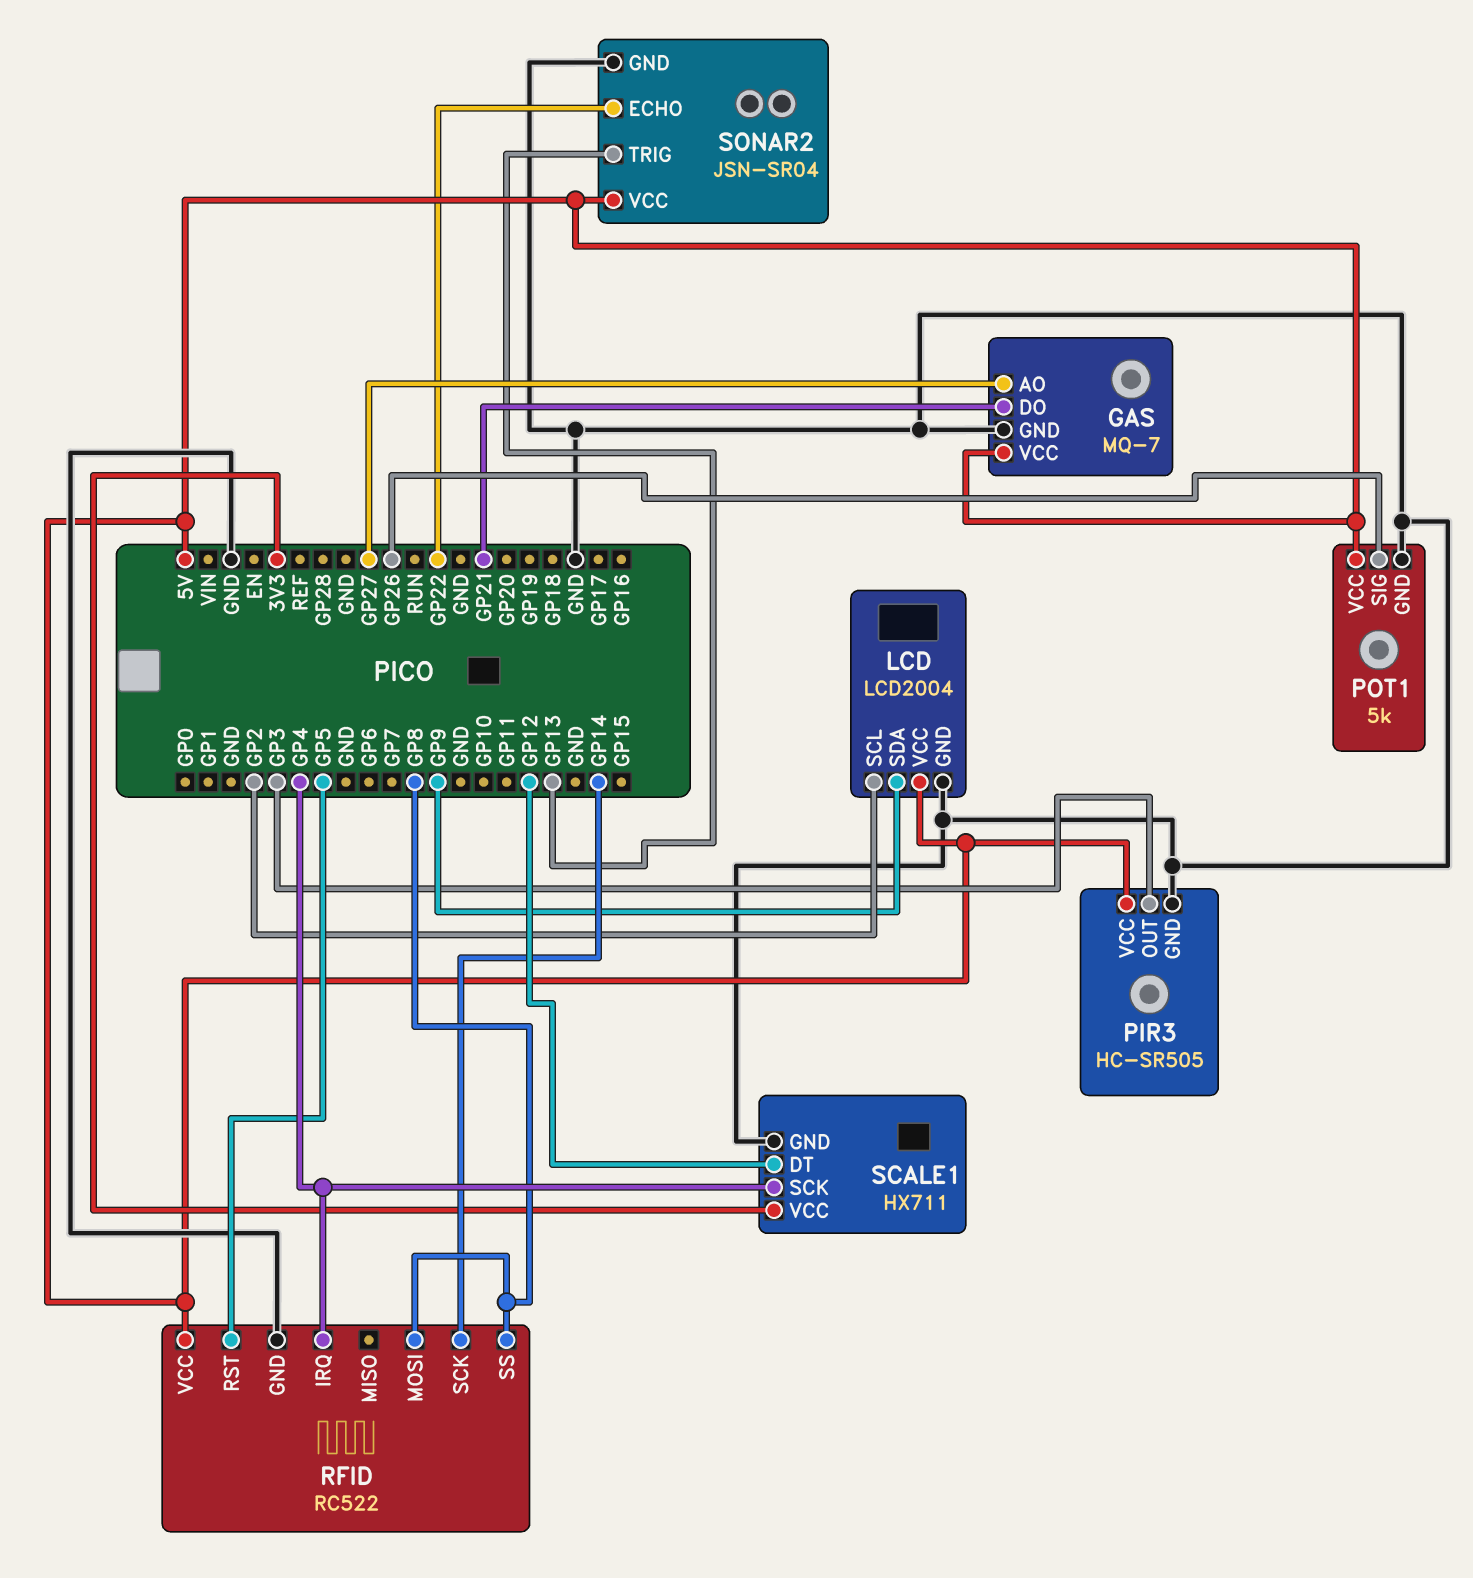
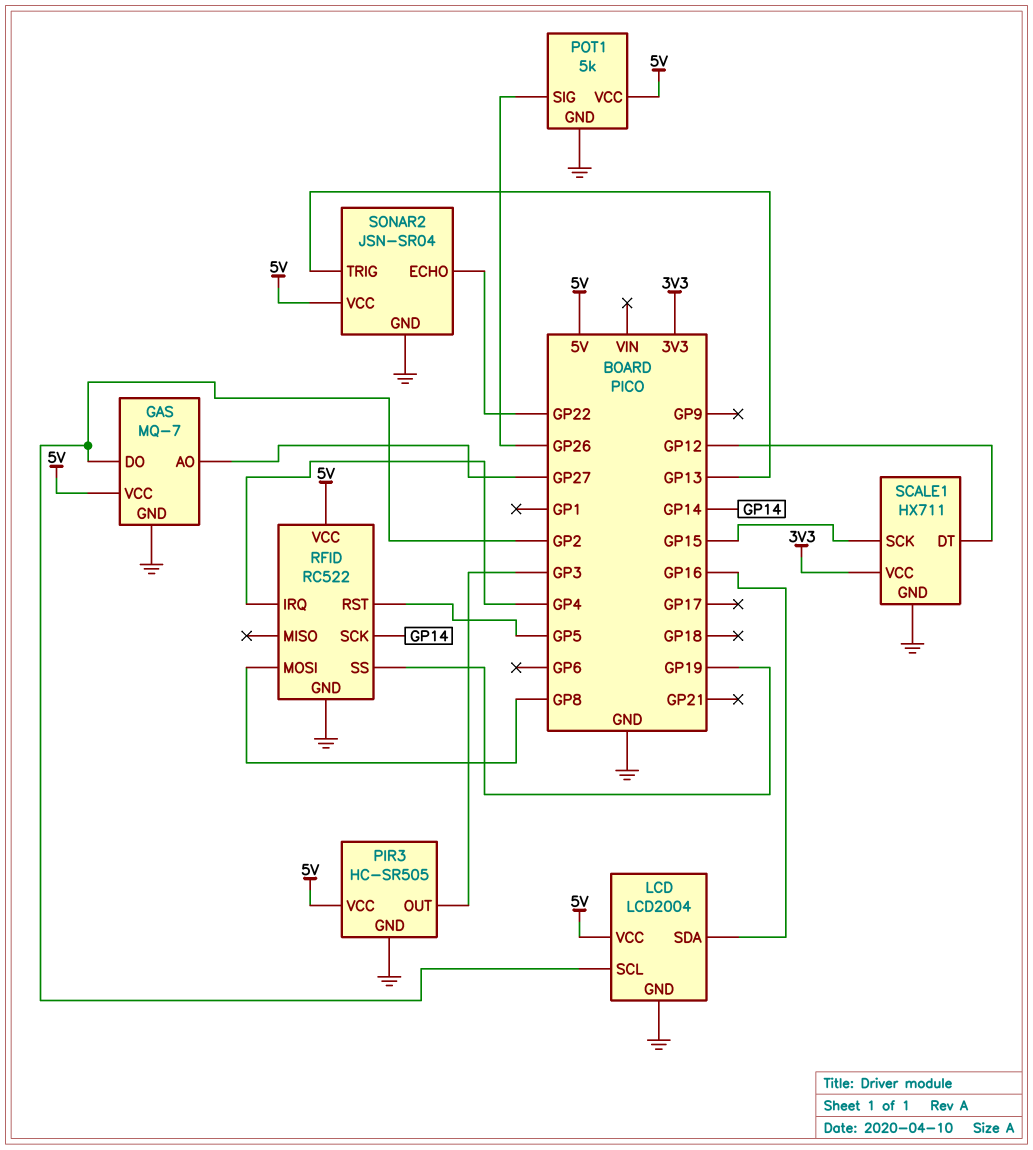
GAS pin DO: GP21 -> GP2
LCD pin SDA: GP9 -> GP16
RFID pin SS: GP8 -> GP19
SCALE1 pin SCK: GP4 -> GP15

